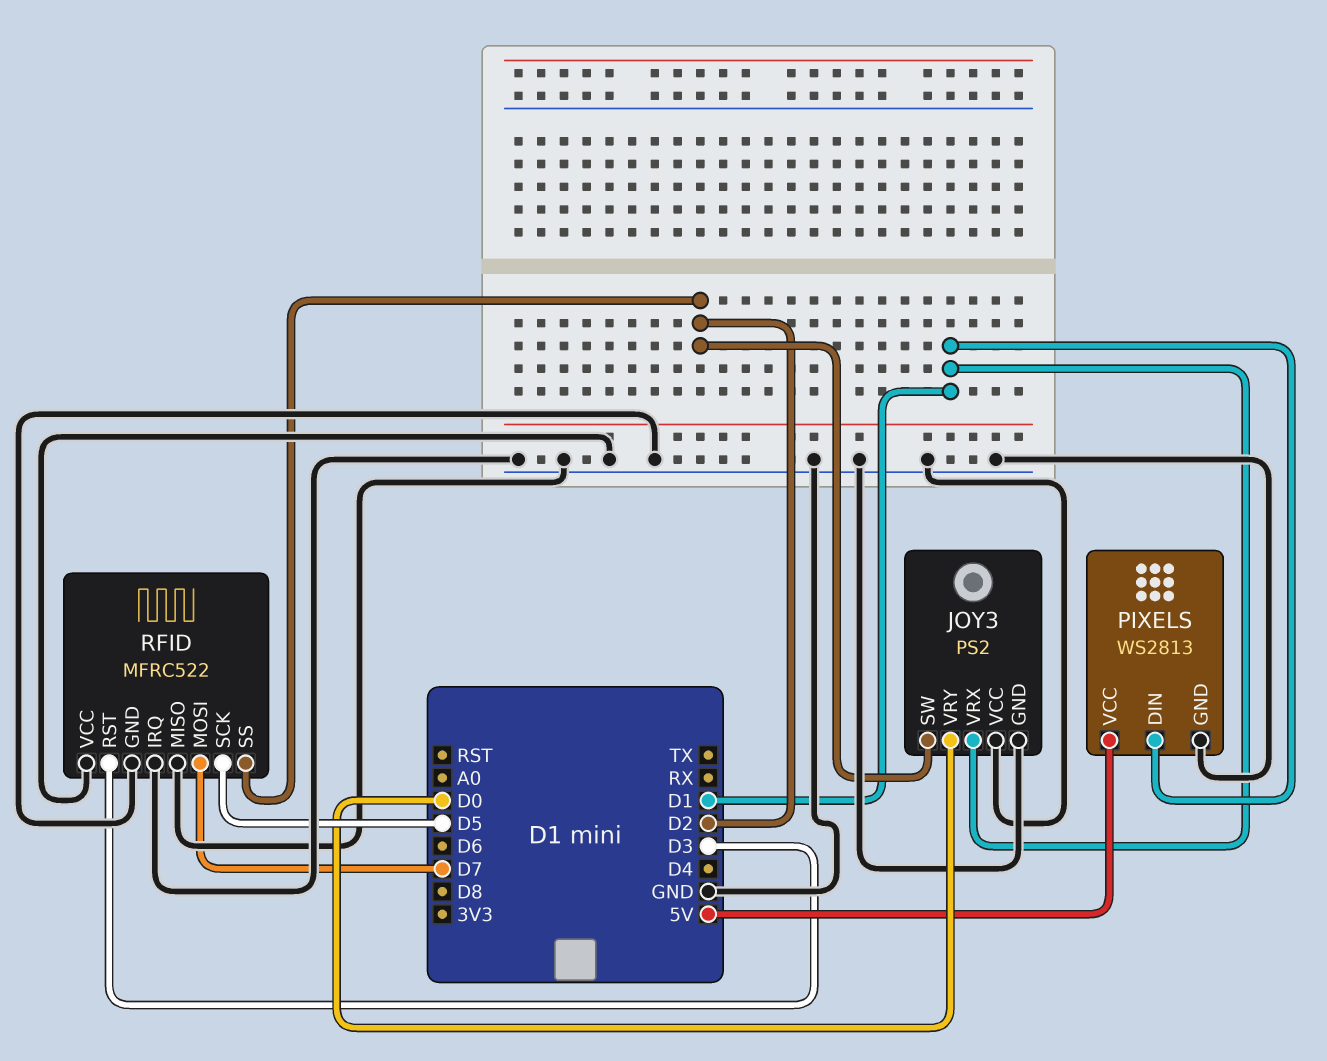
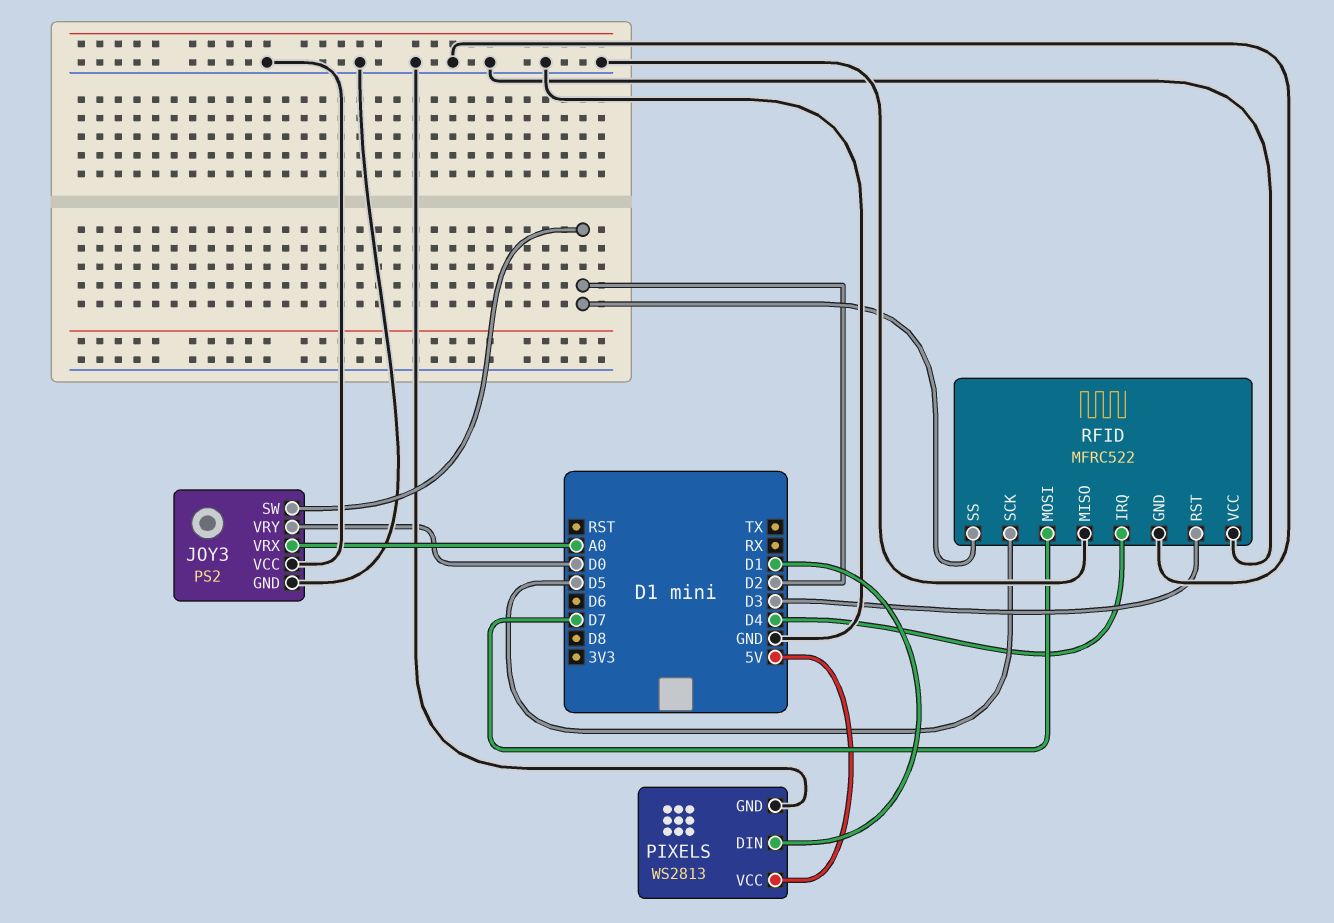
JOY3 pin VRX: D1 -> A0
RFID pin IRQ: GND -> D4

